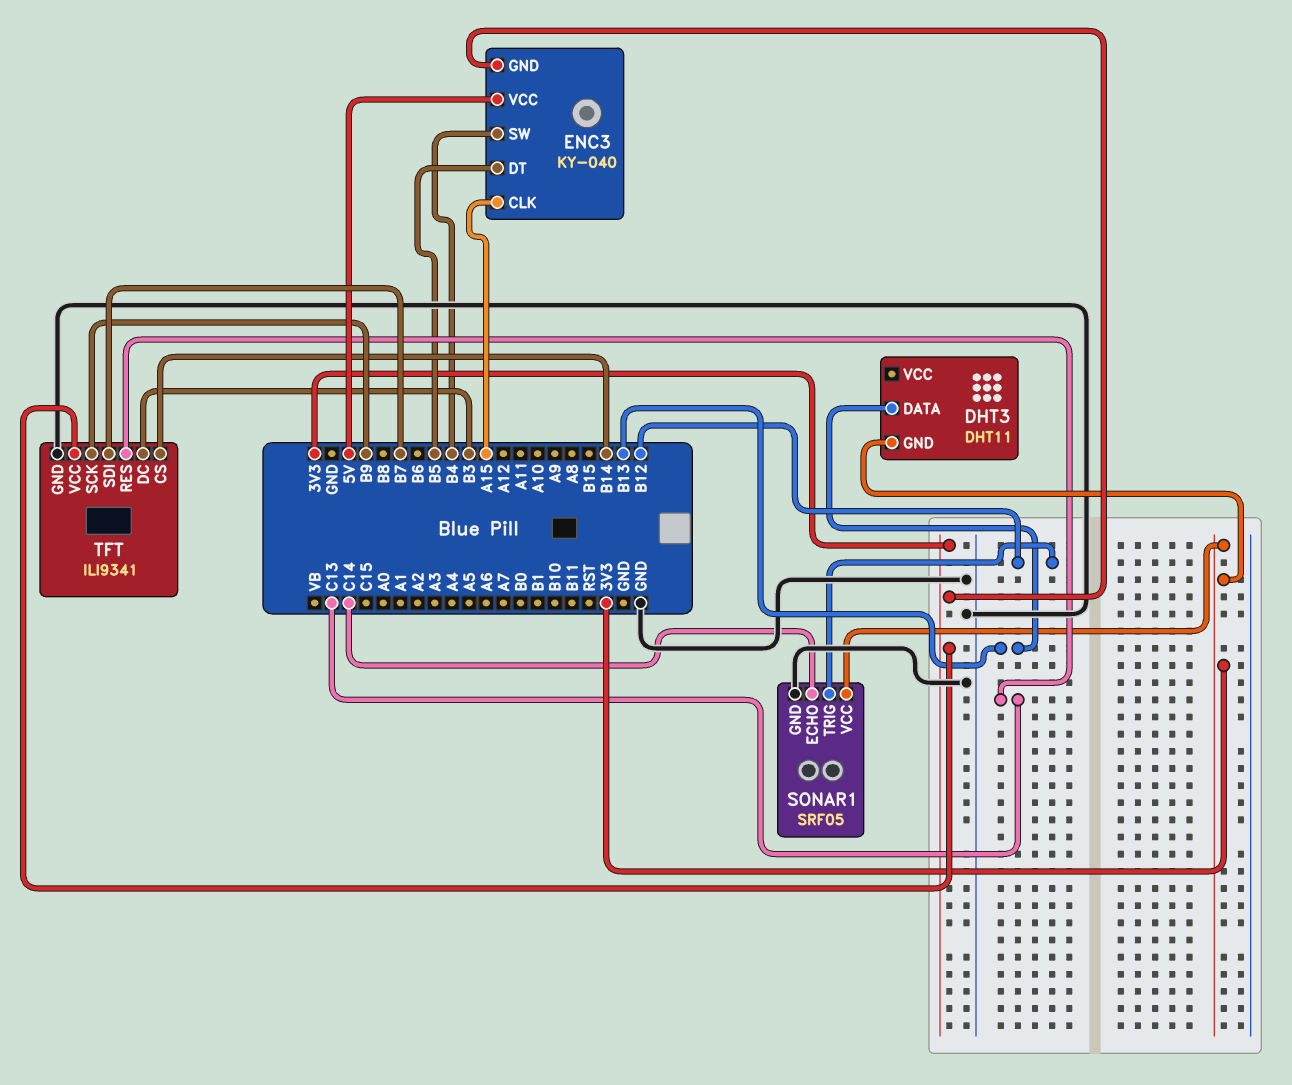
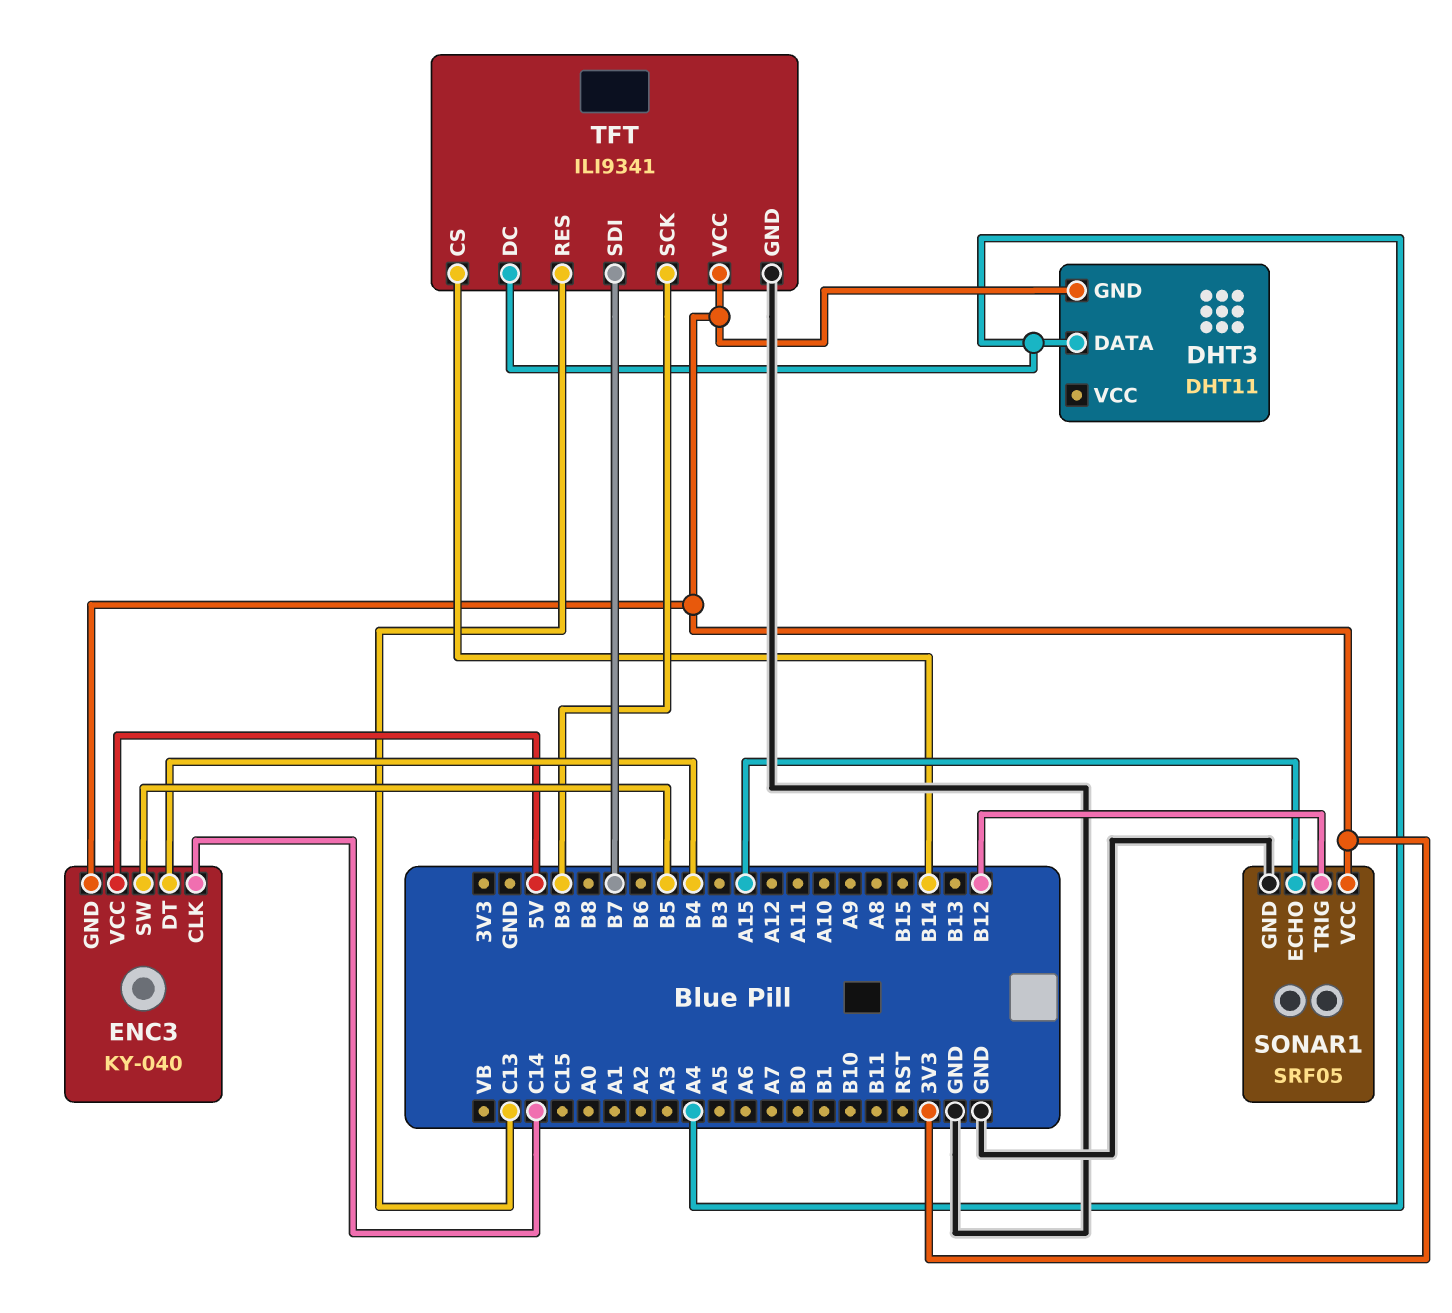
DHT3 pin DATA: B13 -> A4
ENC3 pin CLK: A15 -> C14
ENC3 pin DT: B5 -> B4
ENC3 pin SW: B4 -> B5
SONAR1 pin ECHO: C14 -> A15
TFT pin DC: B3 -> A4

